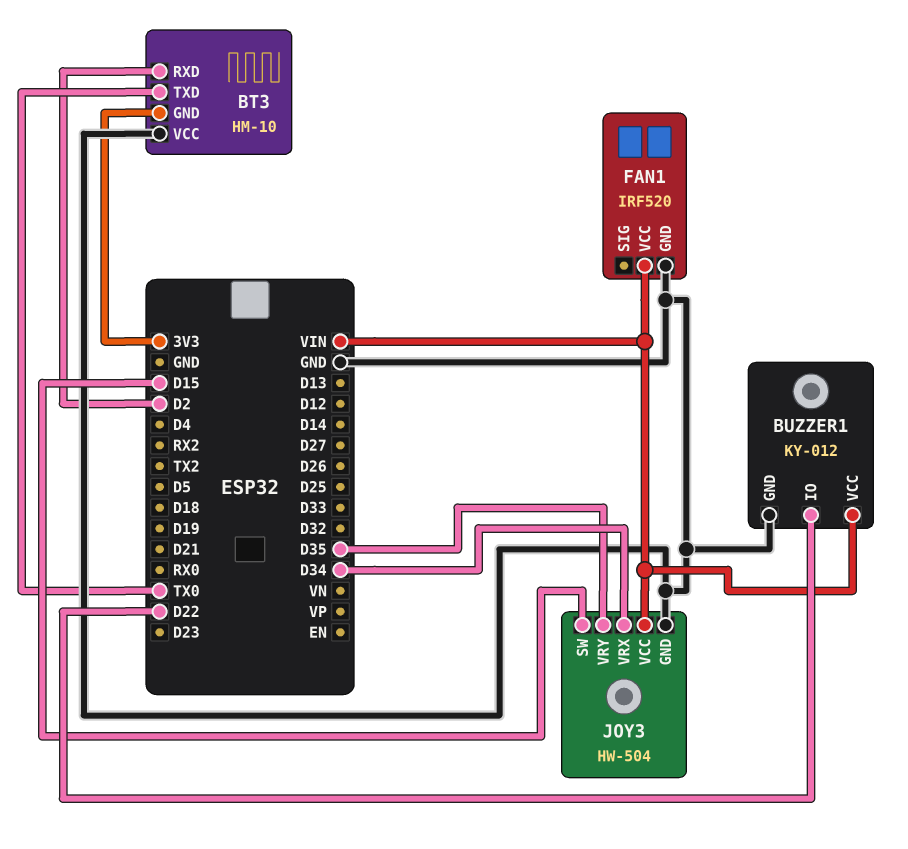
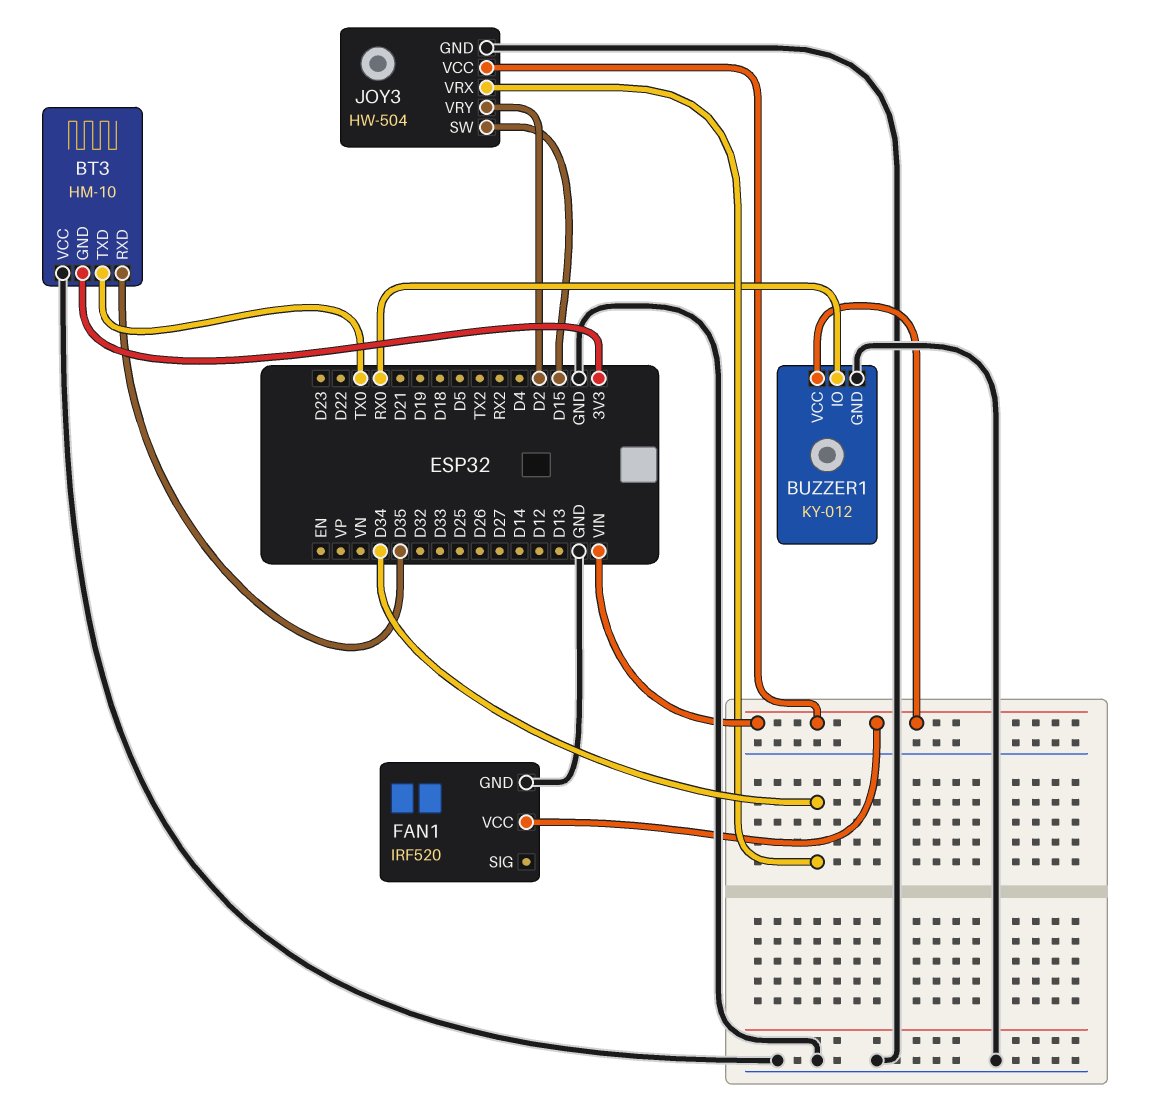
BT3 pin RXD: D2 -> D35
BUZZER1 pin IO: D22 -> RX0
JOY3 pin VRY: D35 -> D2

